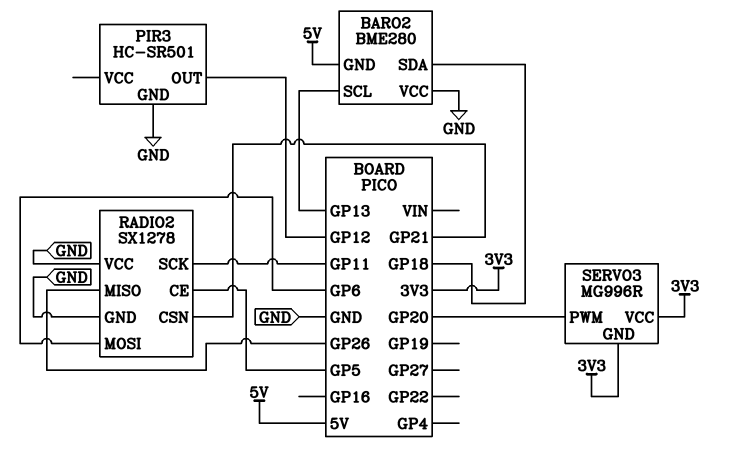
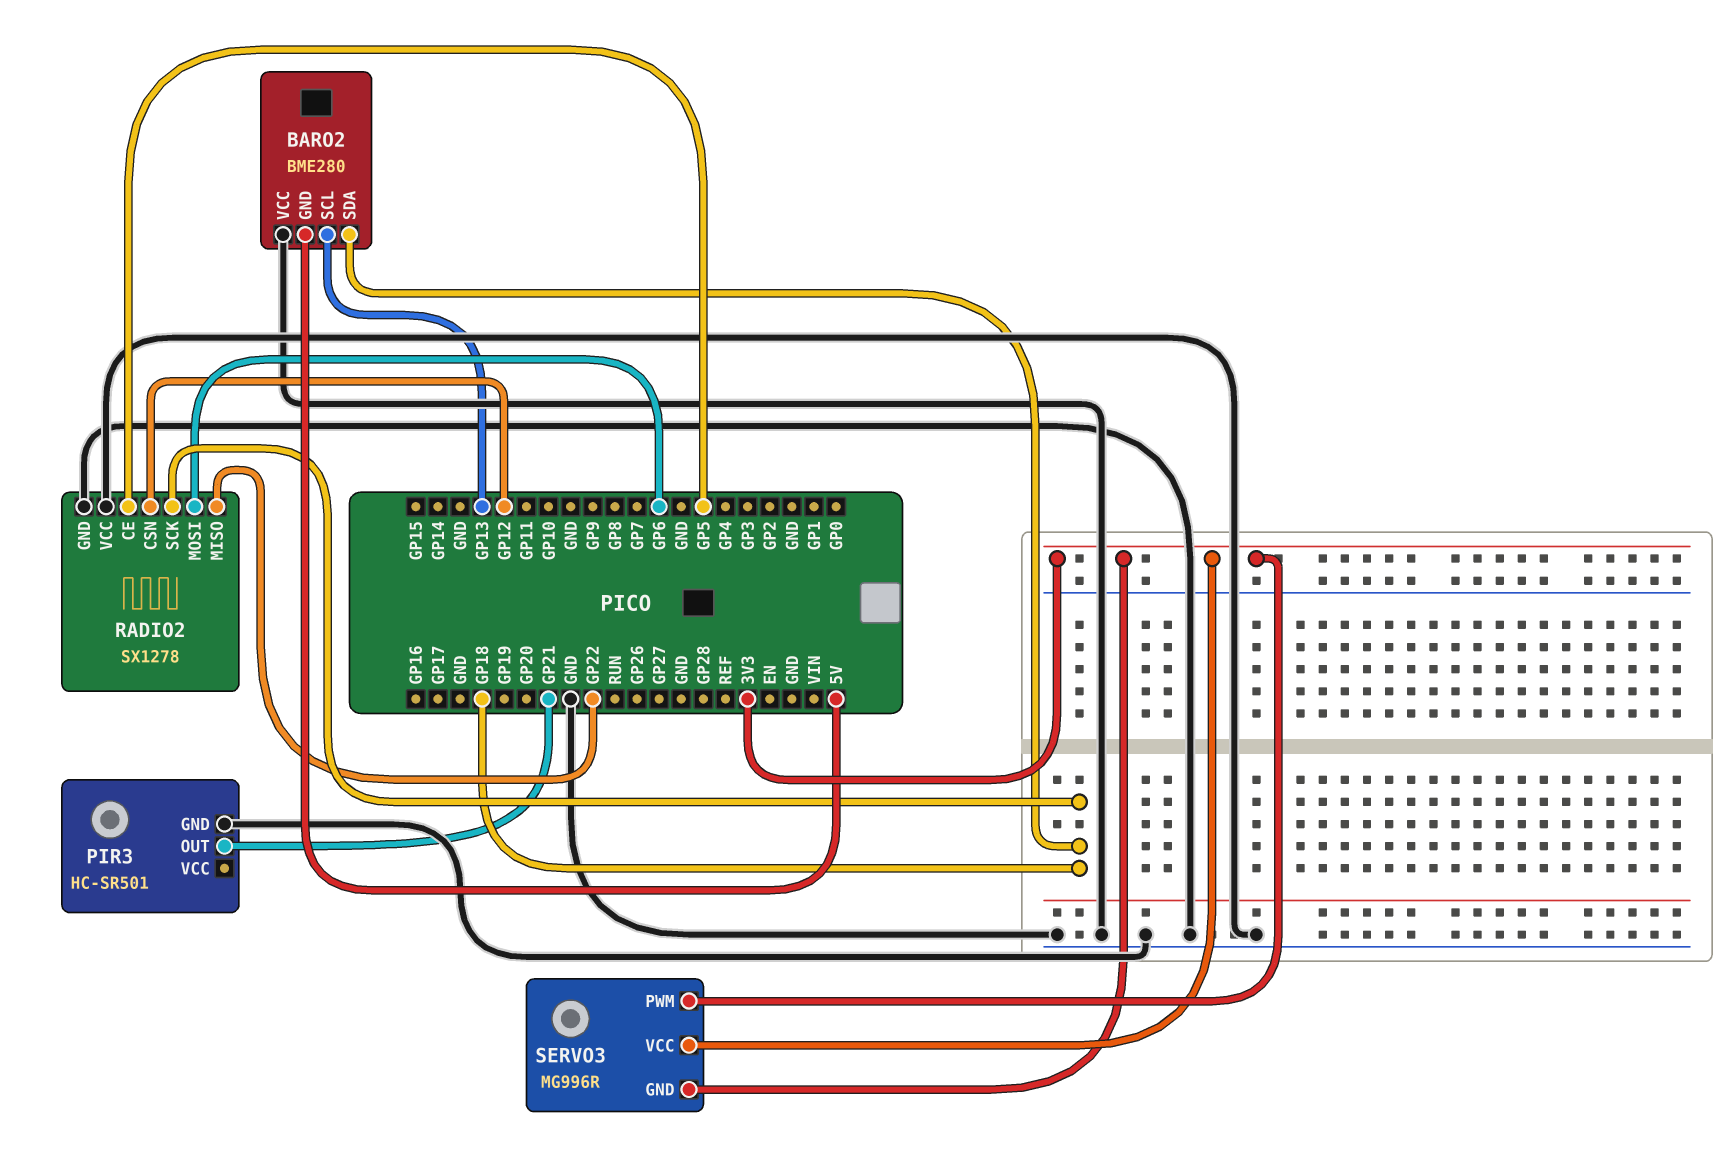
PIR3 pin OUT: GP12 -> GP21
RADIO2 pin CSN: GP21 -> GP12
RADIO2 pin MISO: GP26 -> GP22
RADIO2 pin SCK: GP11 -> GP18
SERVO3 pin PWM: GP20 -> 3V3

